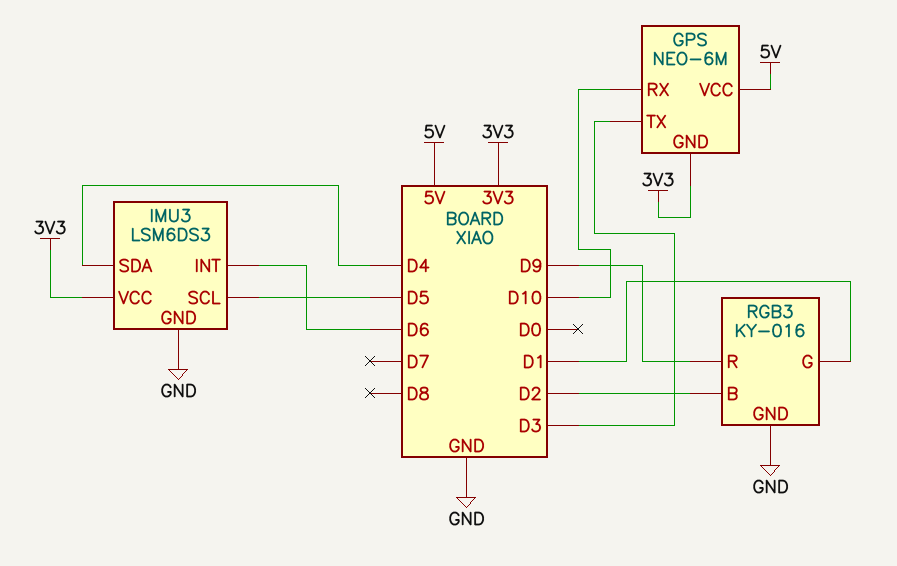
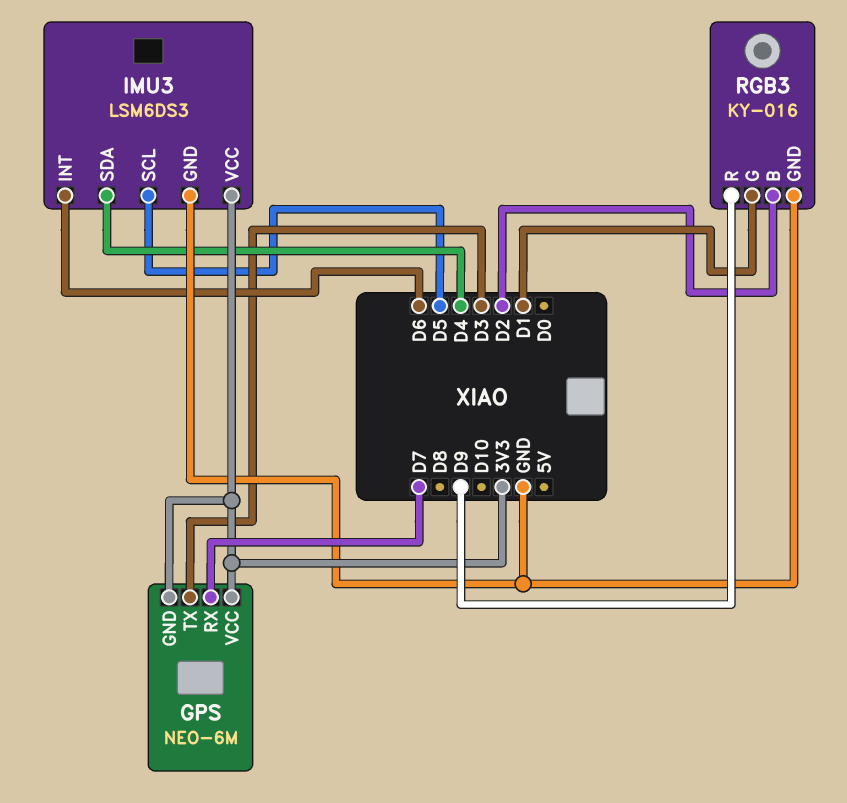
GPS pin RX: D10 -> D7
GPS pin VCC: 5V -> 3V3

